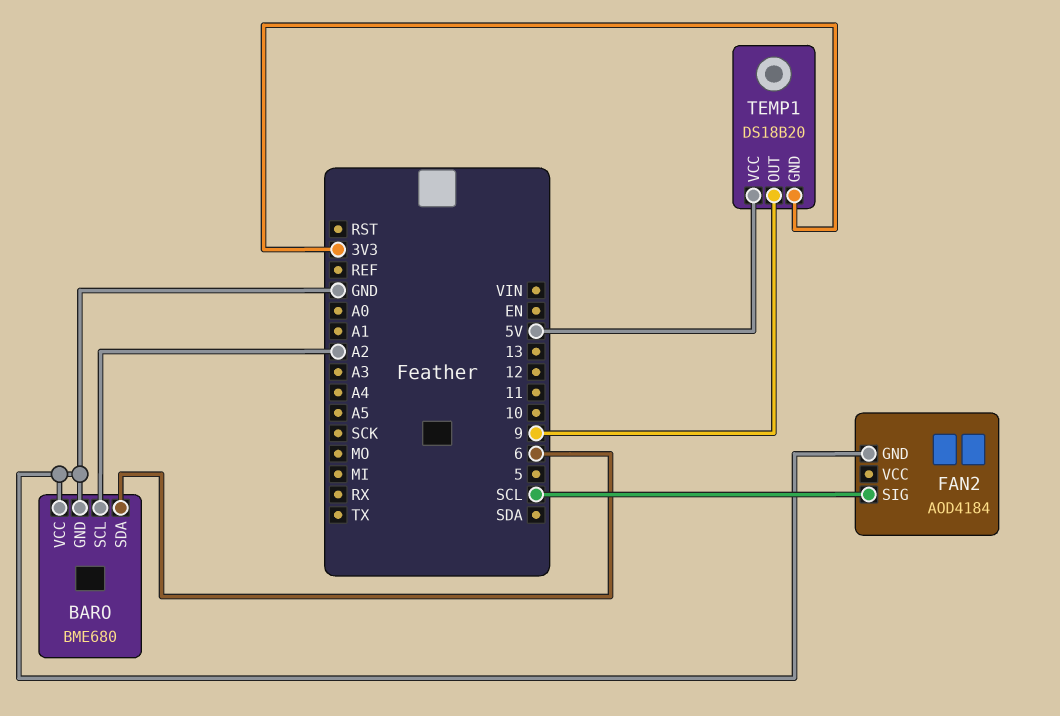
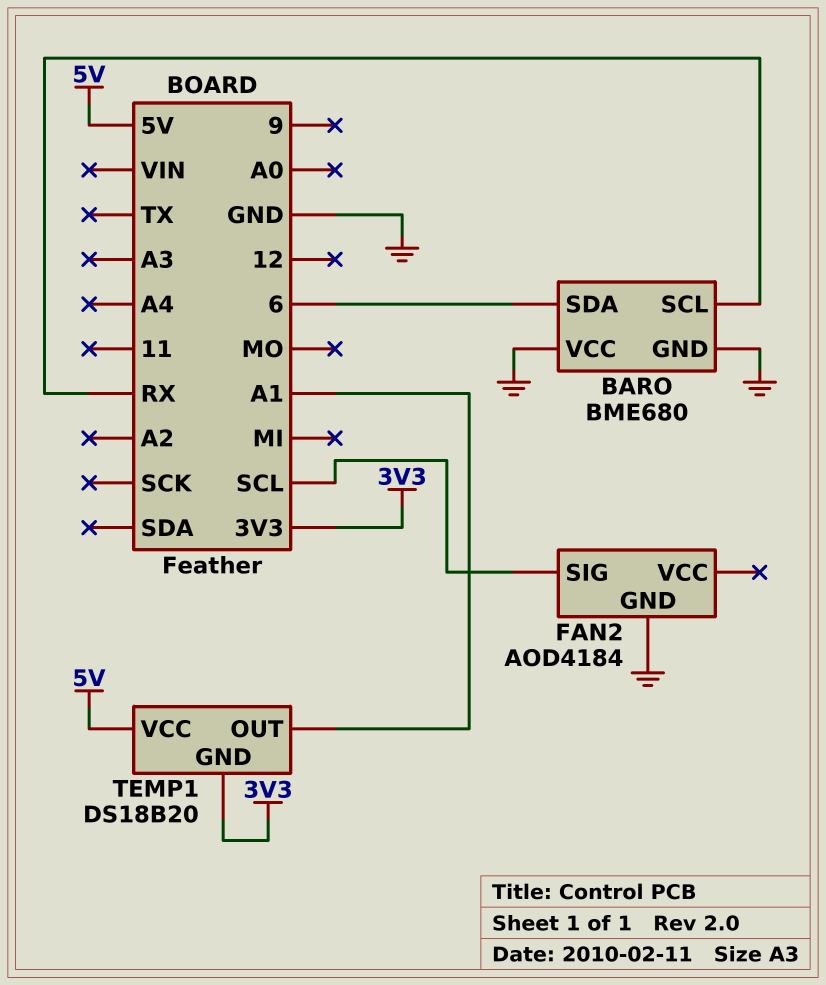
BARO pin SCL: A2 -> RX
TEMP1 pin OUT: 9 -> A1

